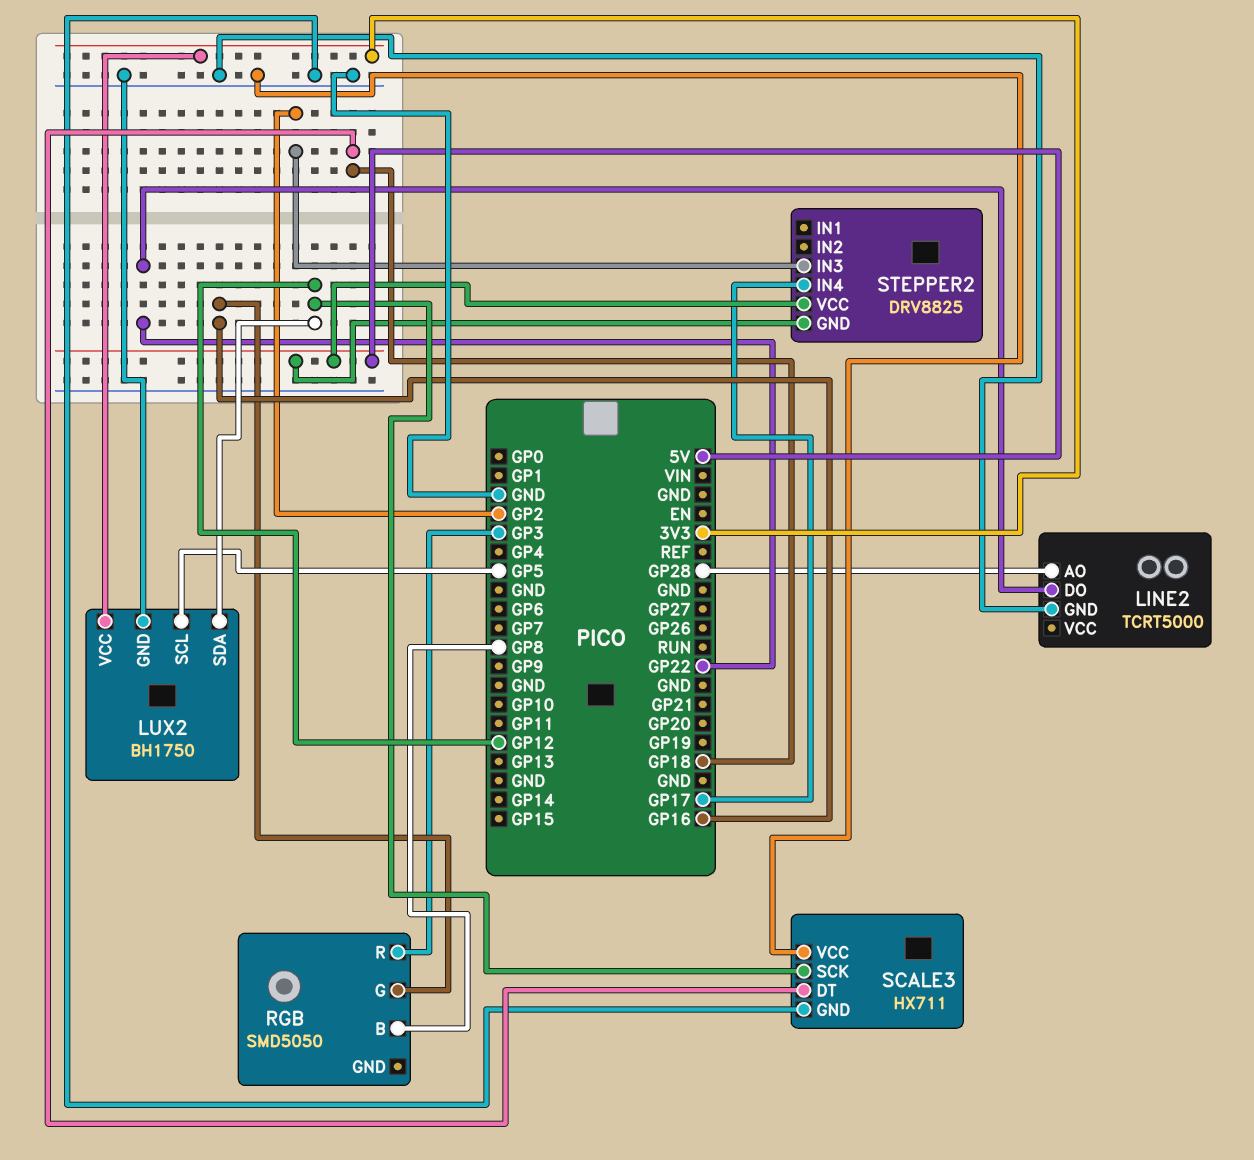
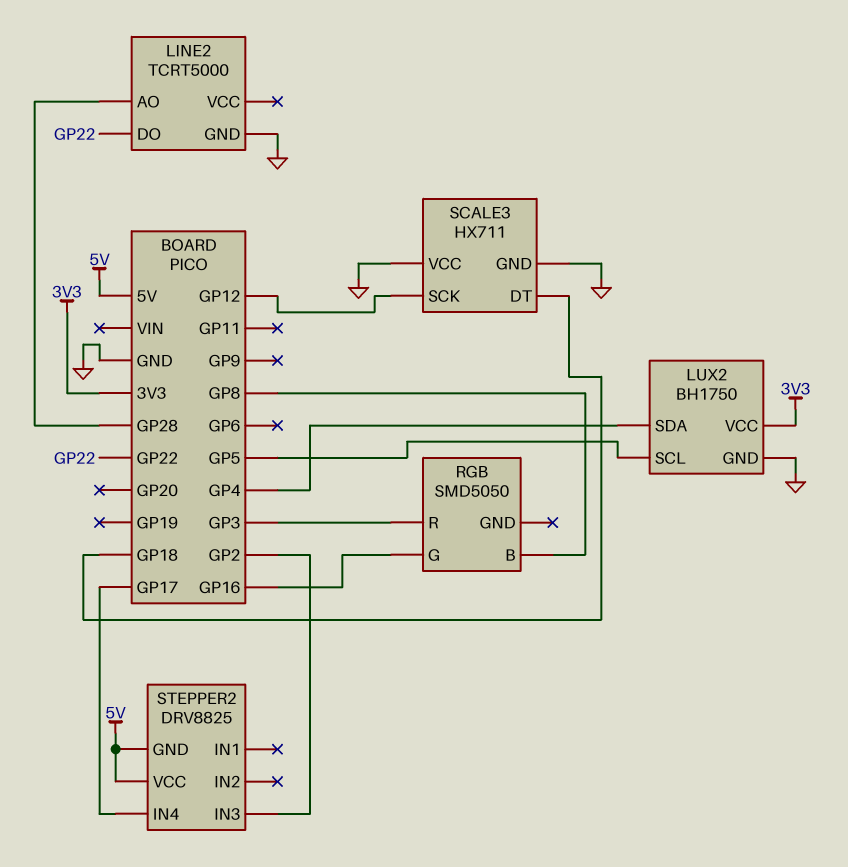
LUX2 pin SDA: GP12 -> GP4

